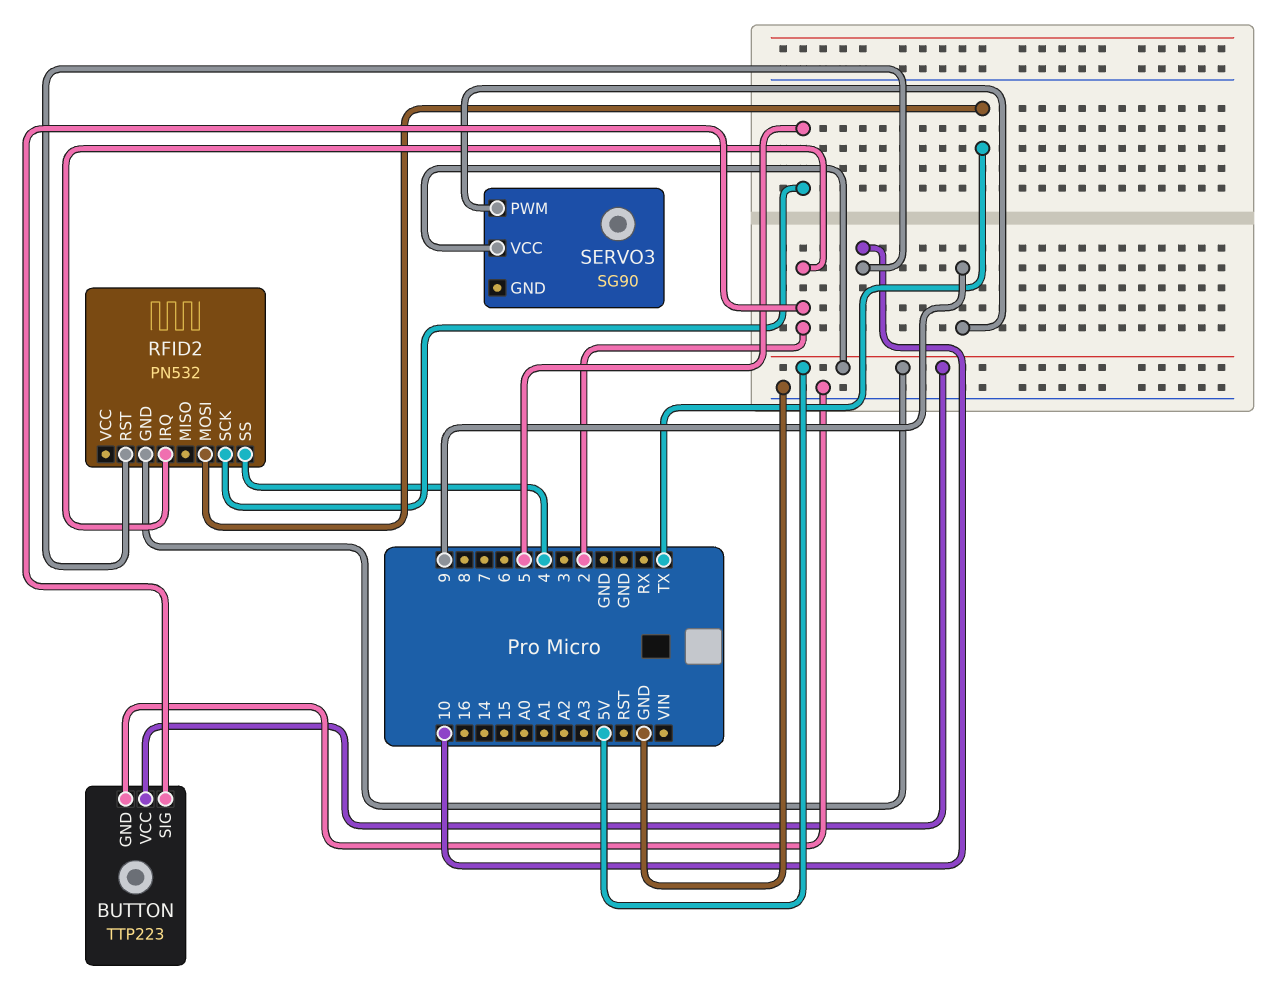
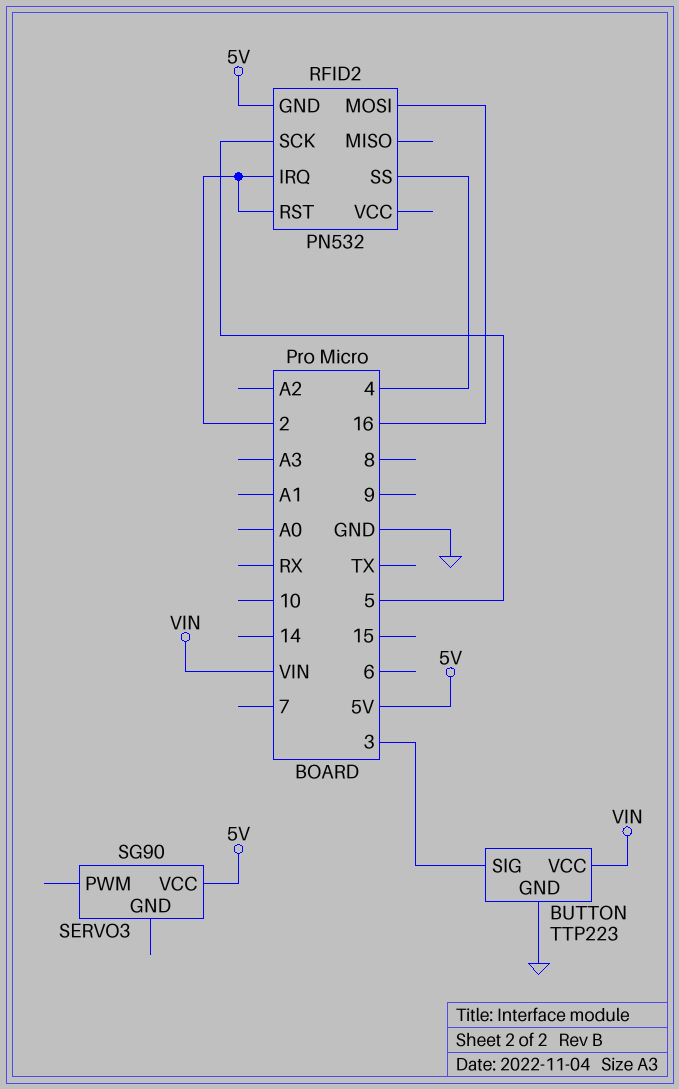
BUTTON pin SIG: 2 -> 3
BUTTON pin VCC: 5V -> VIN
RFID2 pin MOSI: TX -> 16
RFID2 pin RST: 10 -> 2
SERVO3 pin PWM: 9 -> none

